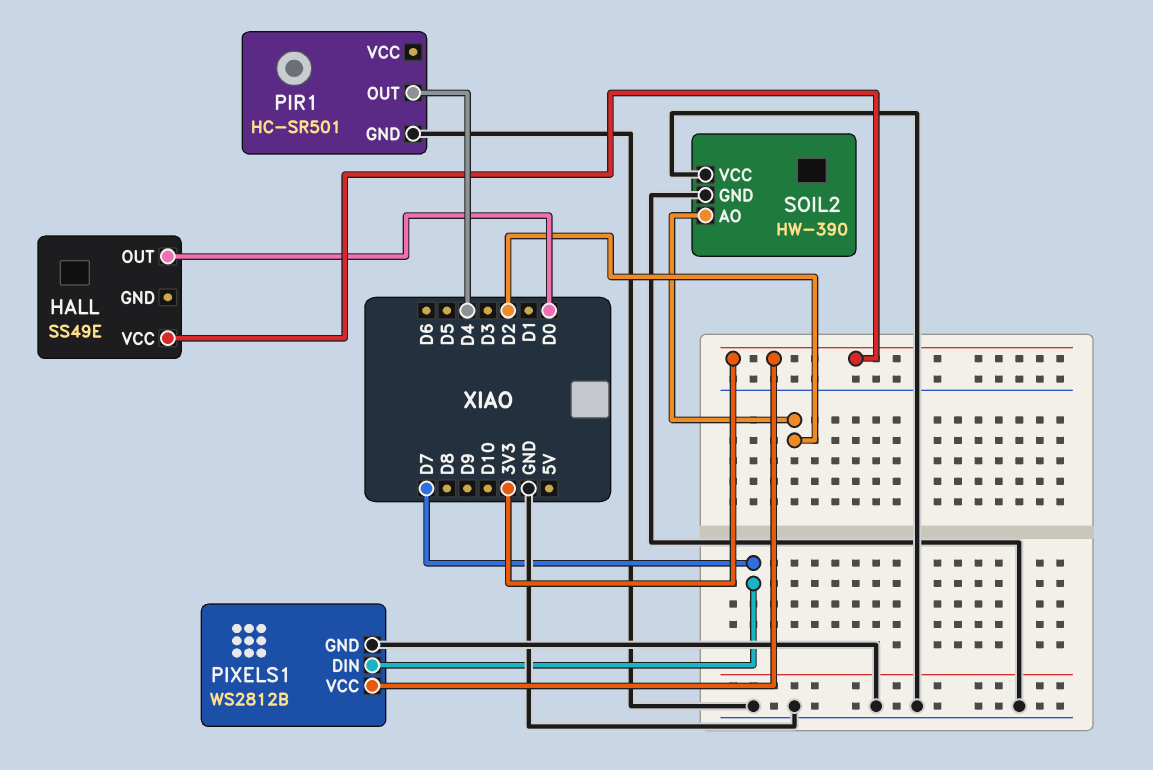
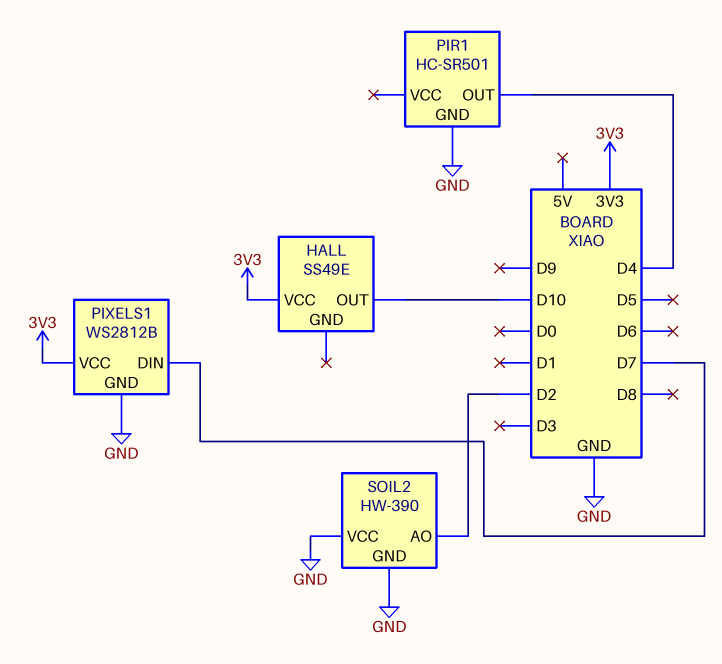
HALL pin OUT: D0 -> D10

